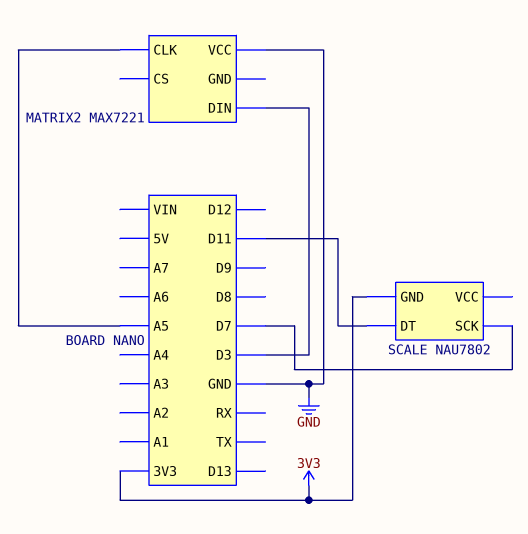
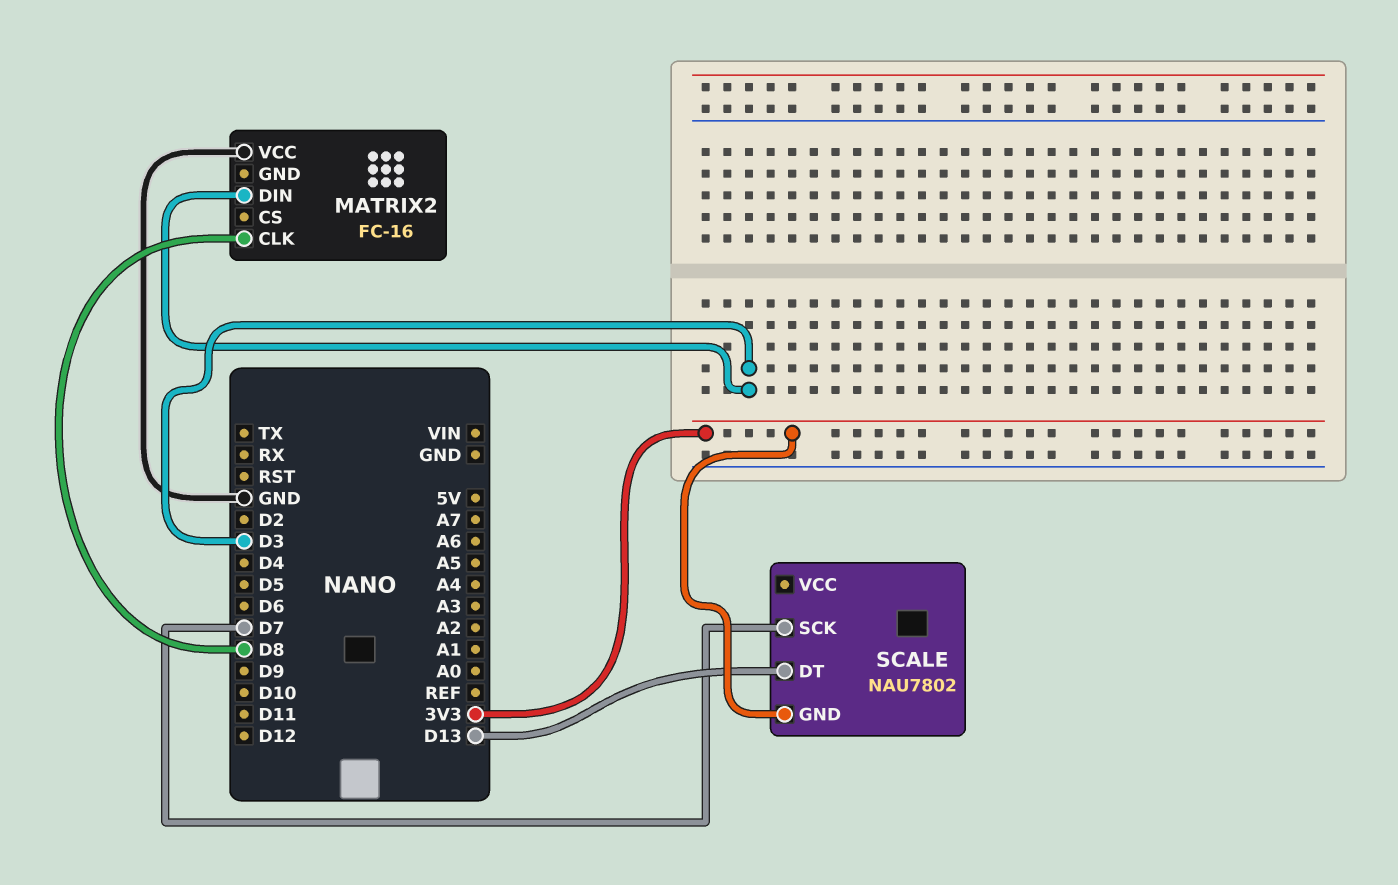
MATRIX2: MAX7221 -> FC-16
MATRIX2 pin CLK: A5 -> D8
SCALE pin DT: D11 -> D13

